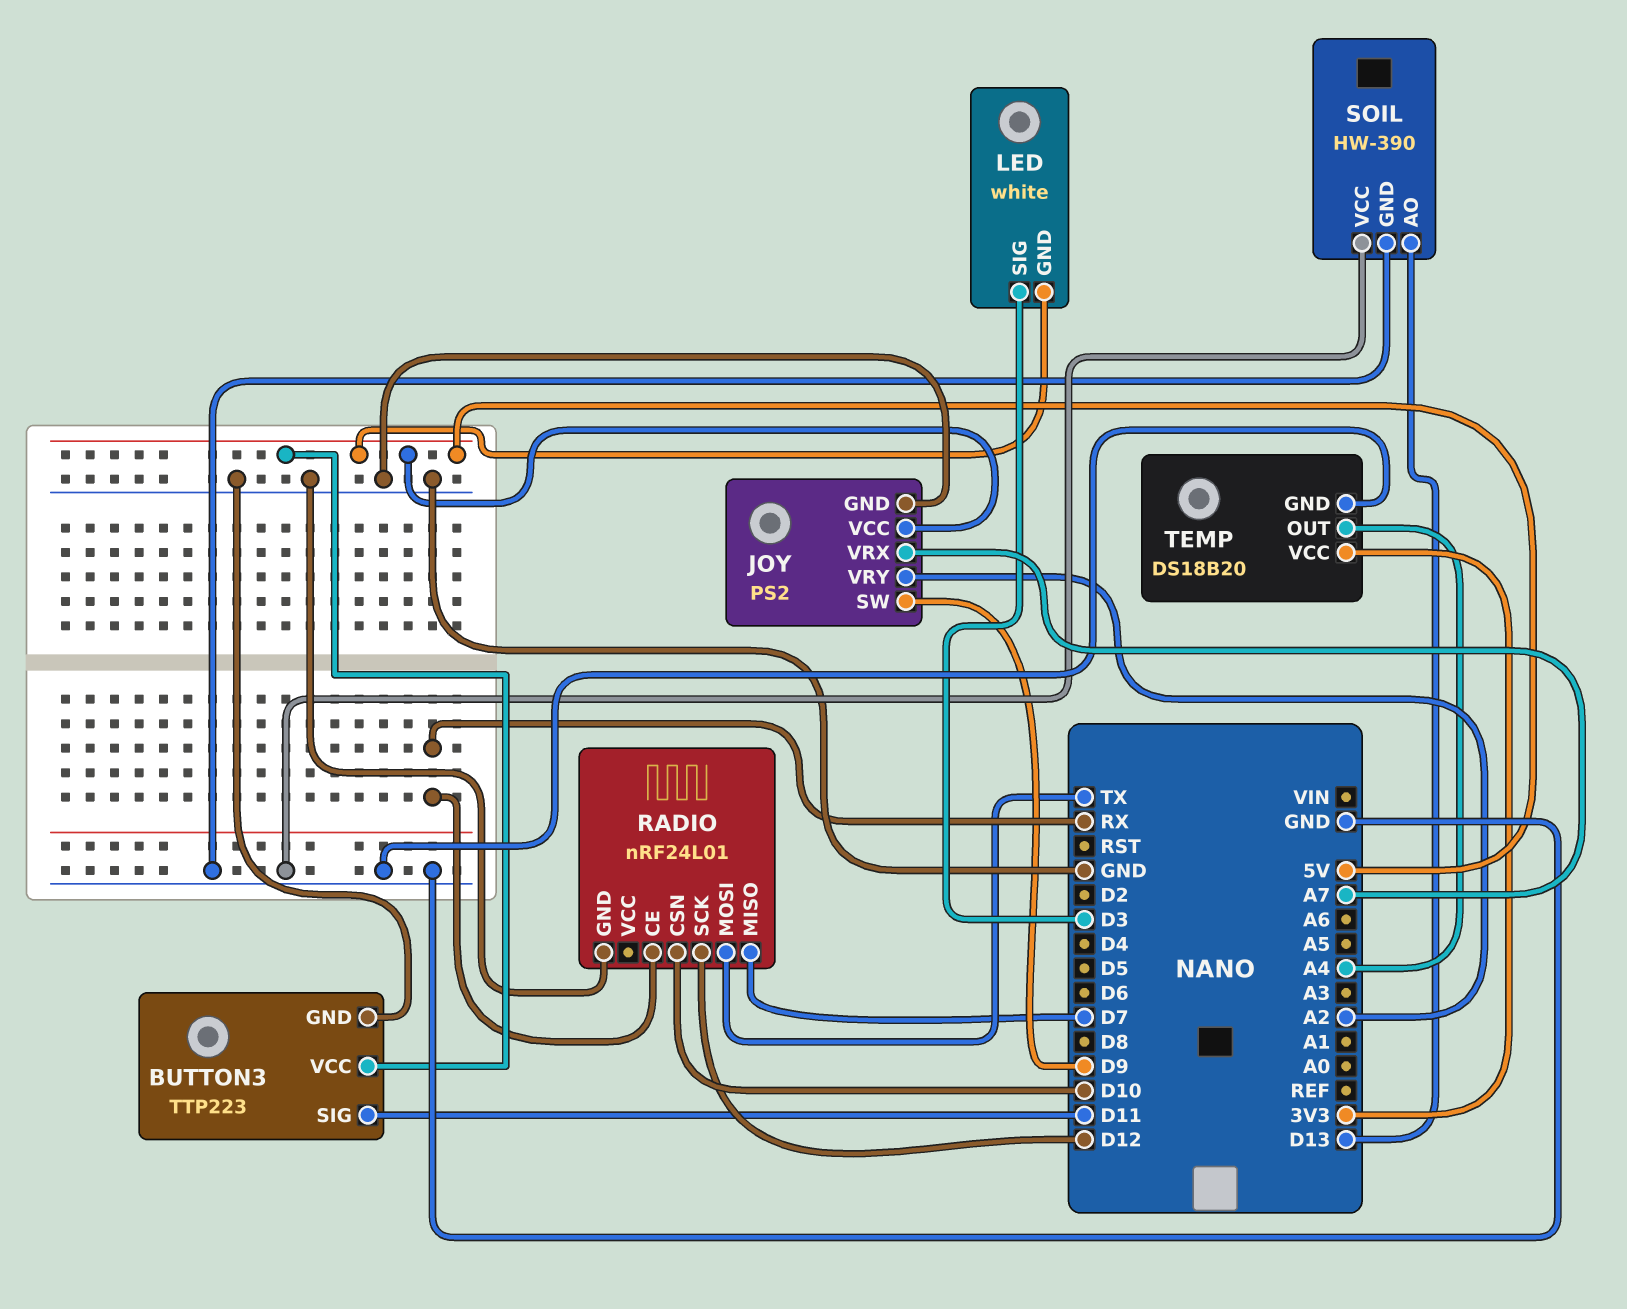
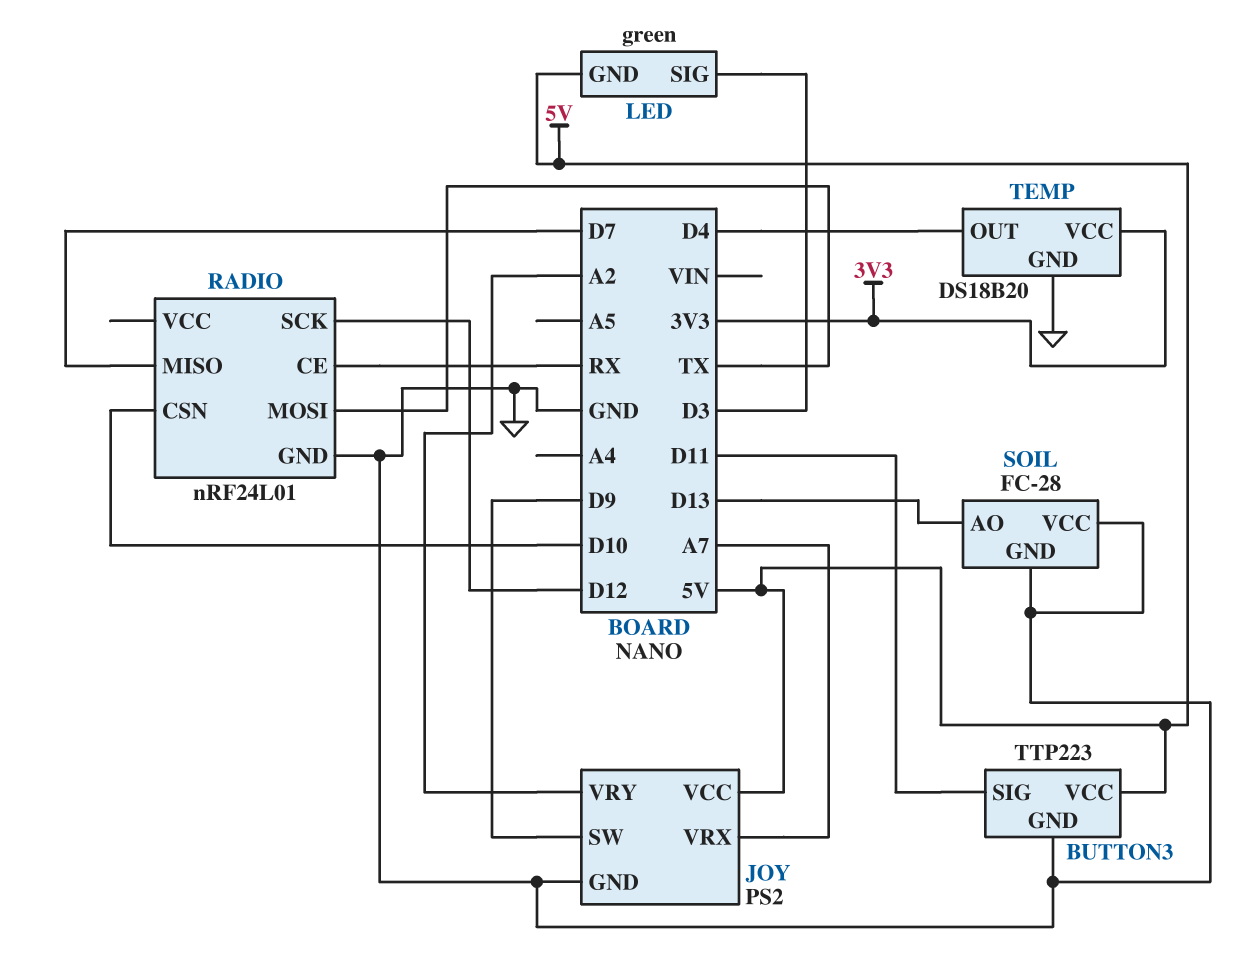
LED: white -> green
SOIL: HW-390 -> FC-28
TEMP pin OUT: A4 -> D4

